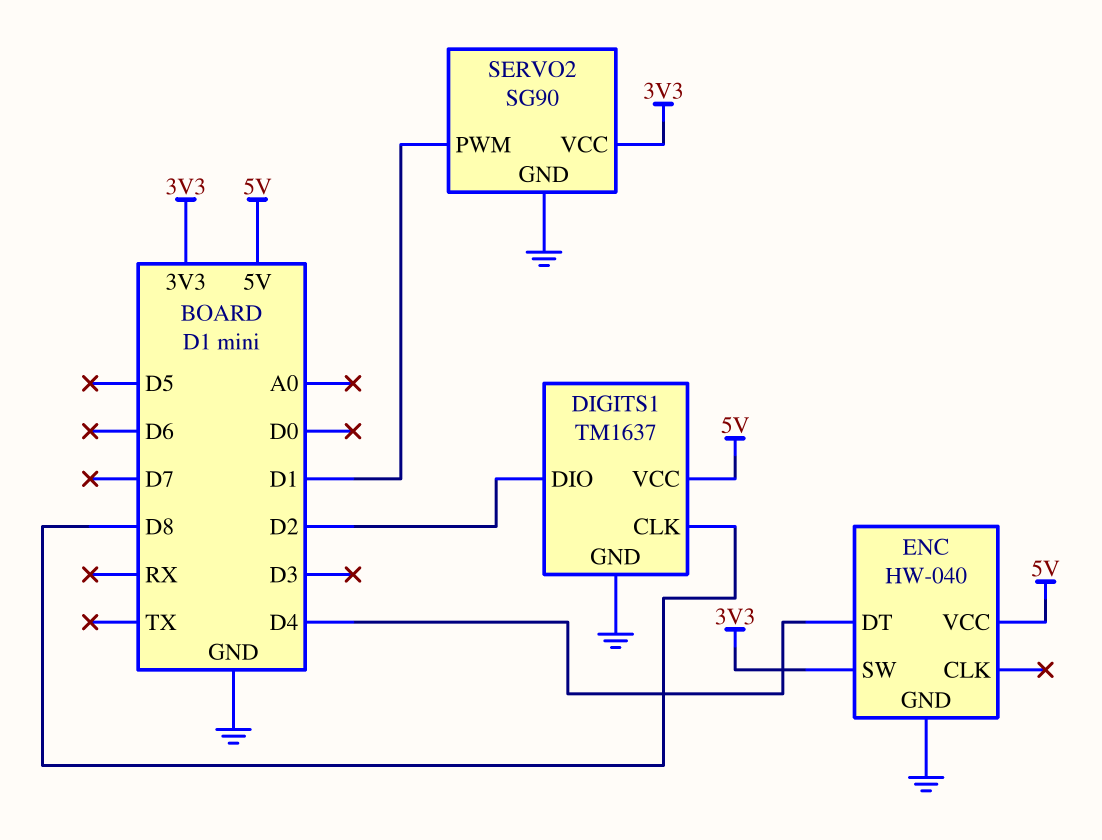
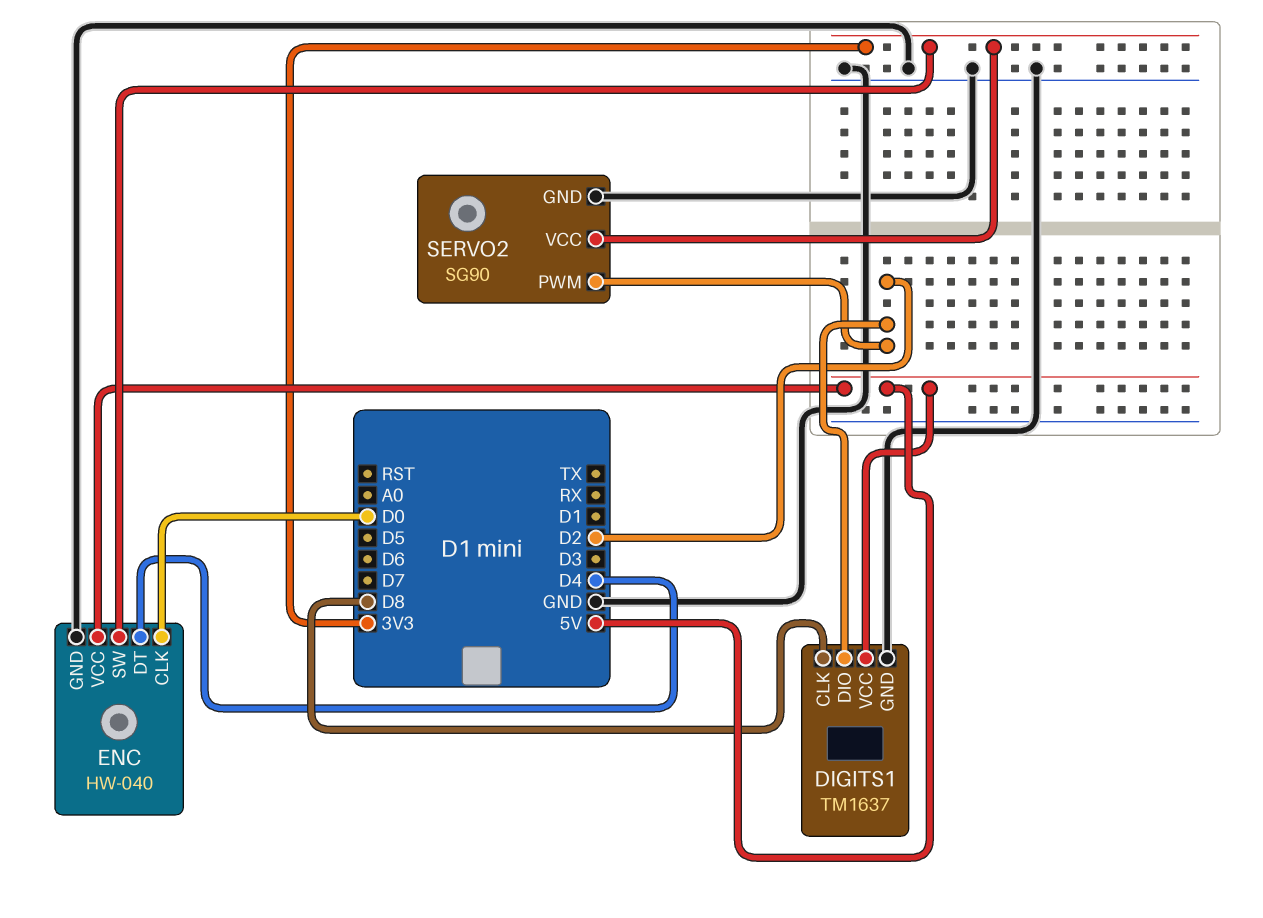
ENC pin CLK: none -> D0
SERVO2 pin PWM: D1 -> D2

